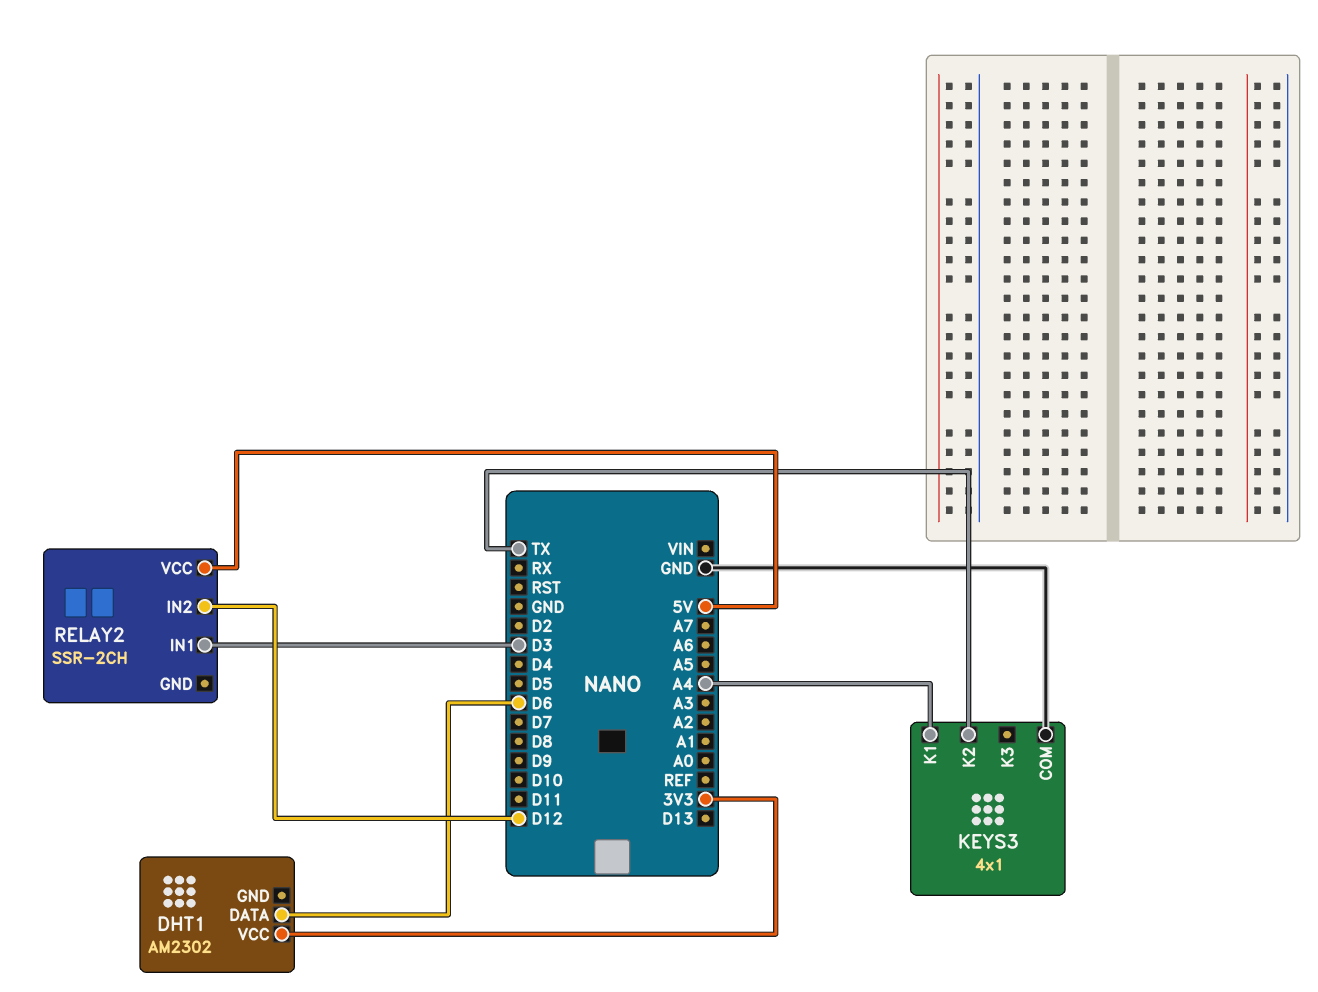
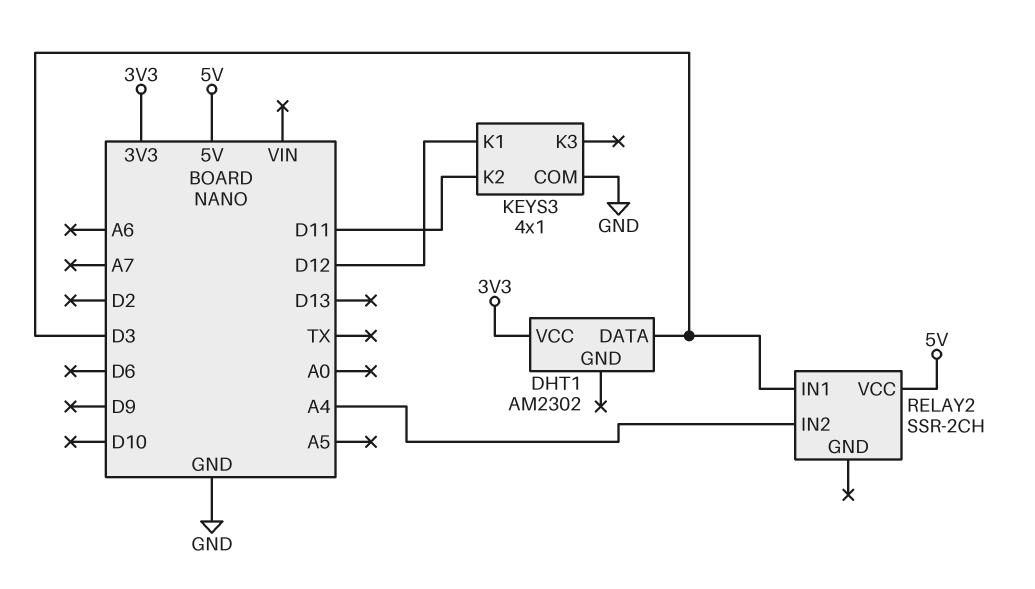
DHT1 pin DATA: D6 -> D3
KEYS3 pin K1: A4 -> D12
KEYS3 pin K2: TX -> D11
RELAY2 pin IN2: D12 -> A4

